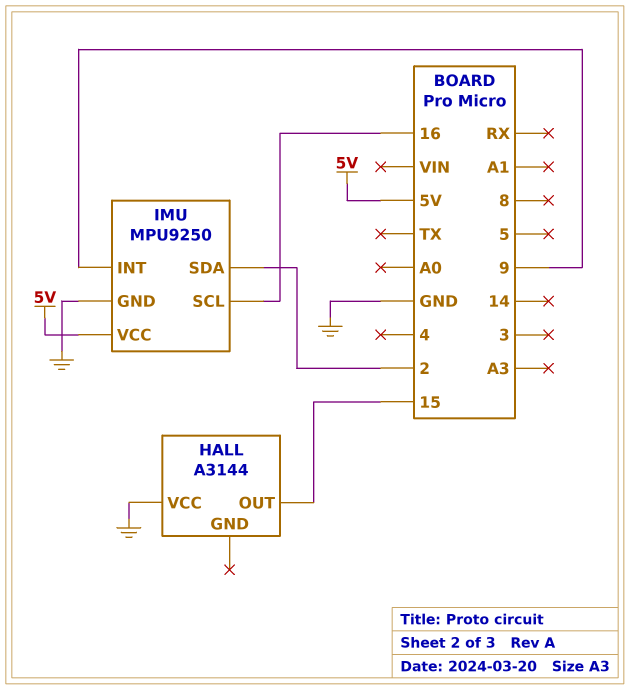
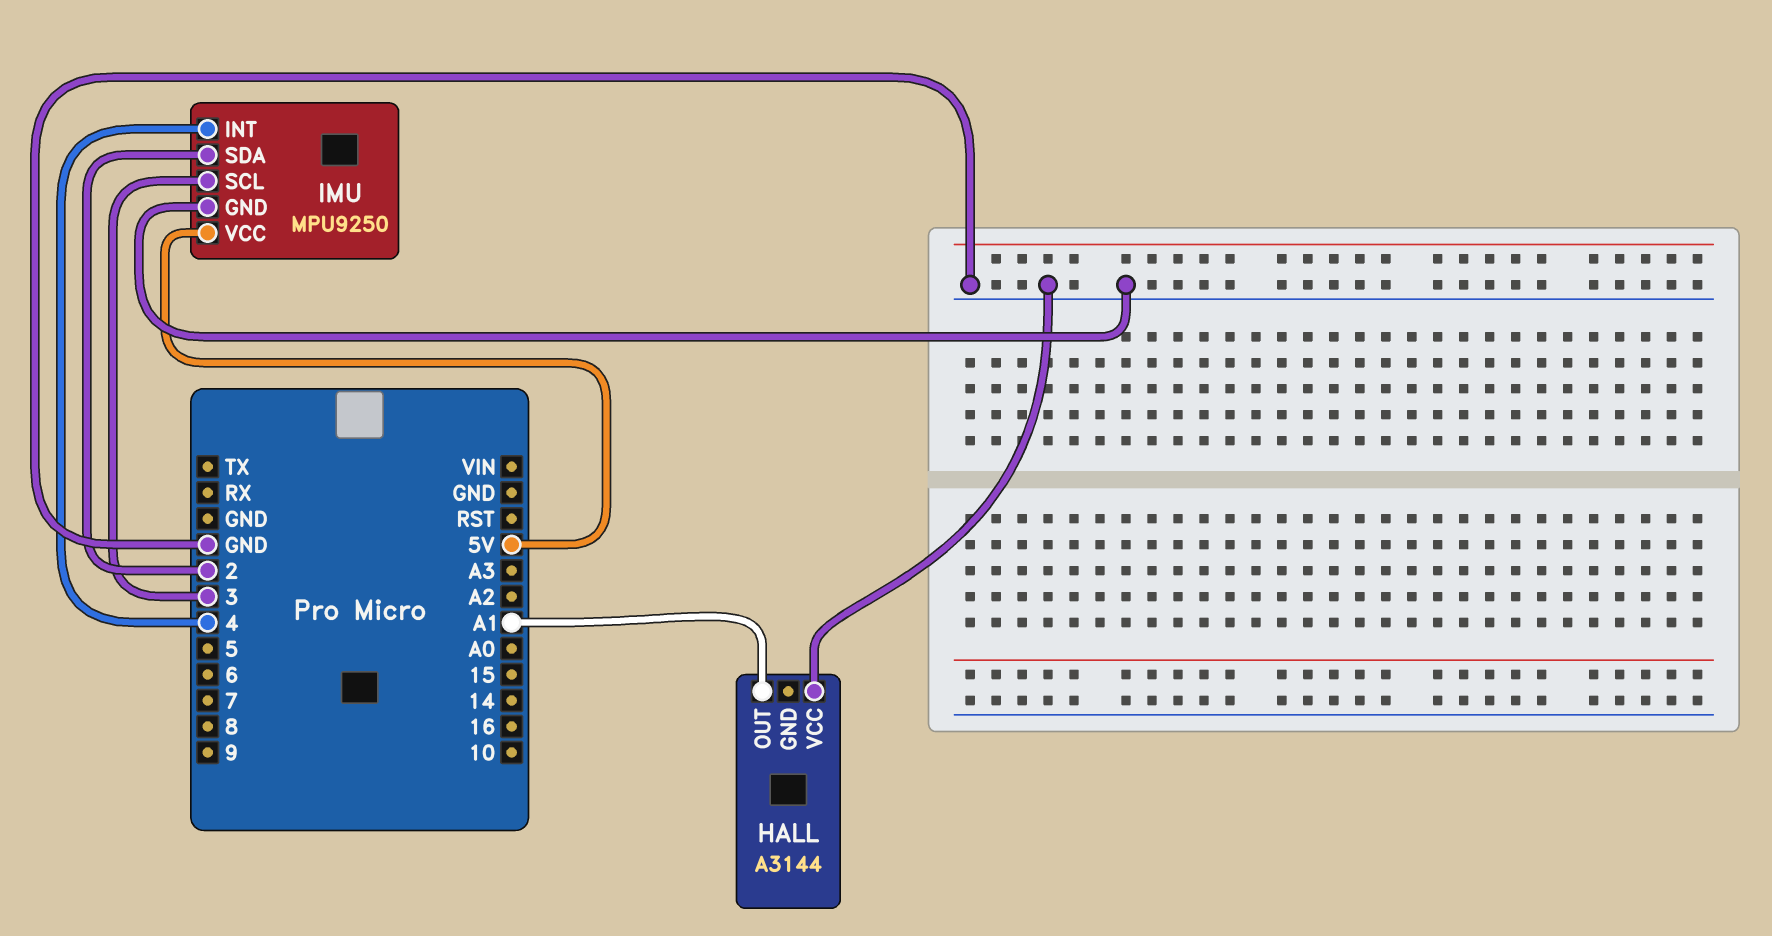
HALL pin OUT: 15 -> A1
IMU pin INT: 9 -> 4
IMU pin SCL: 16 -> 3

